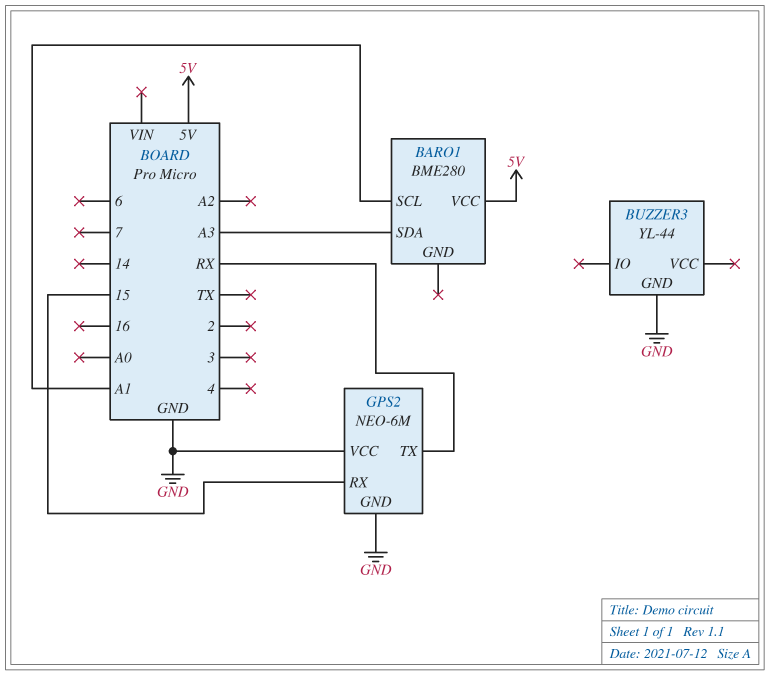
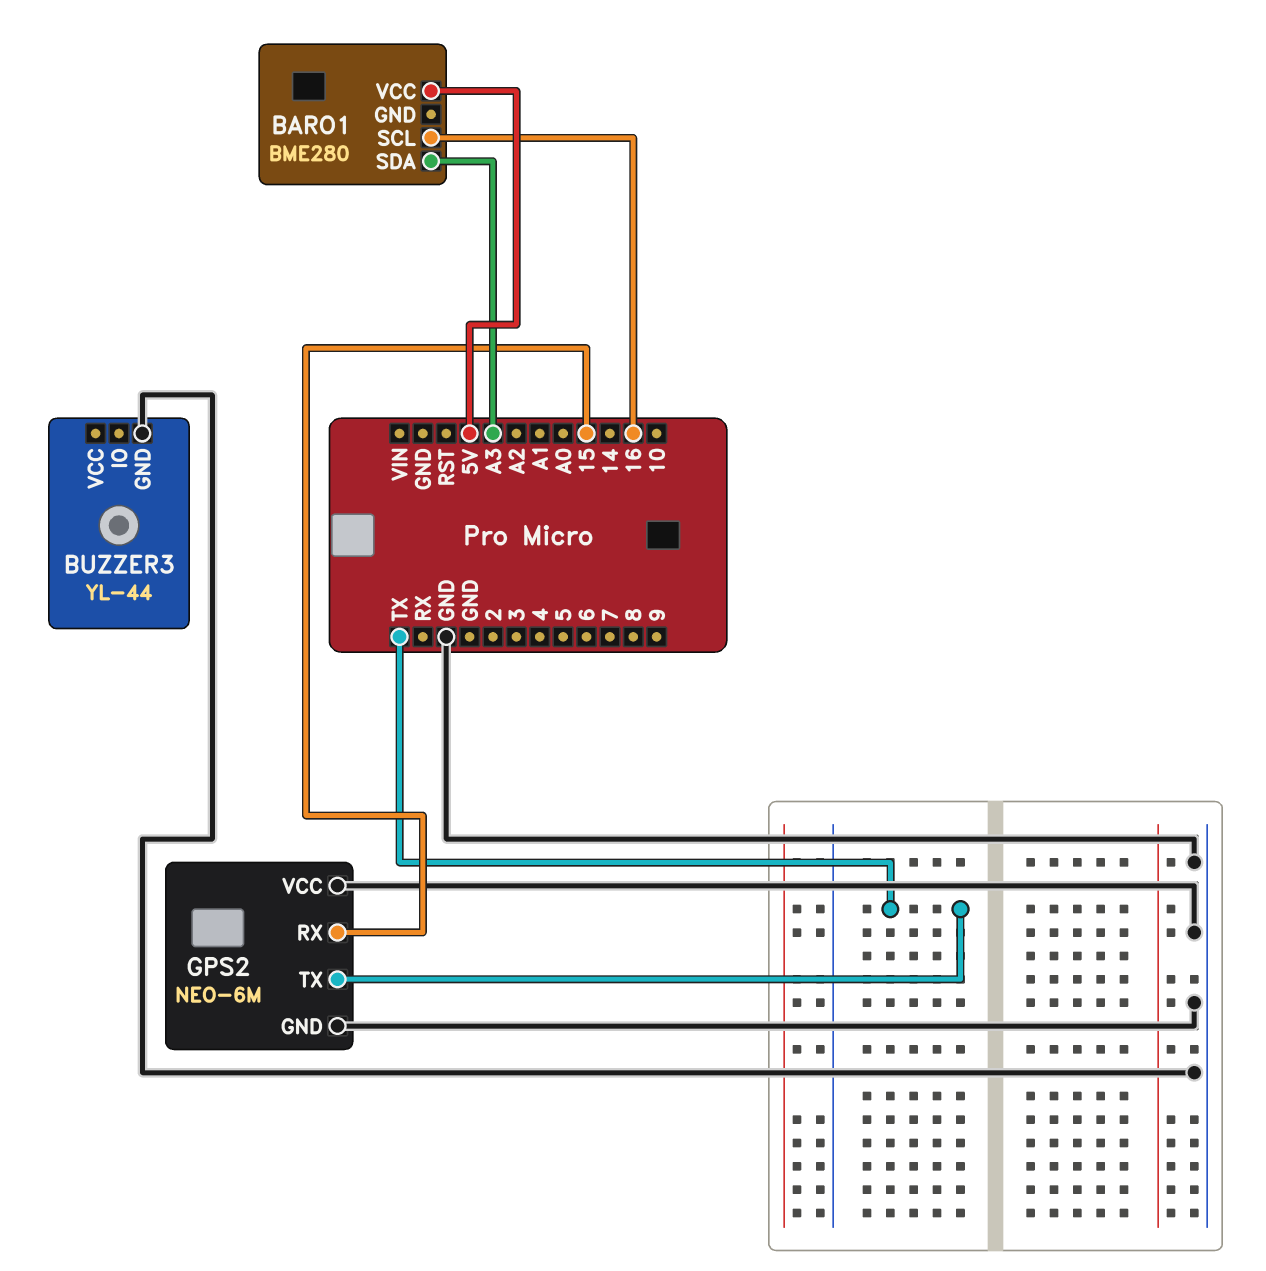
BARO1 pin SCL: A1 -> 16
GPS2 pin TX: RX -> TX

